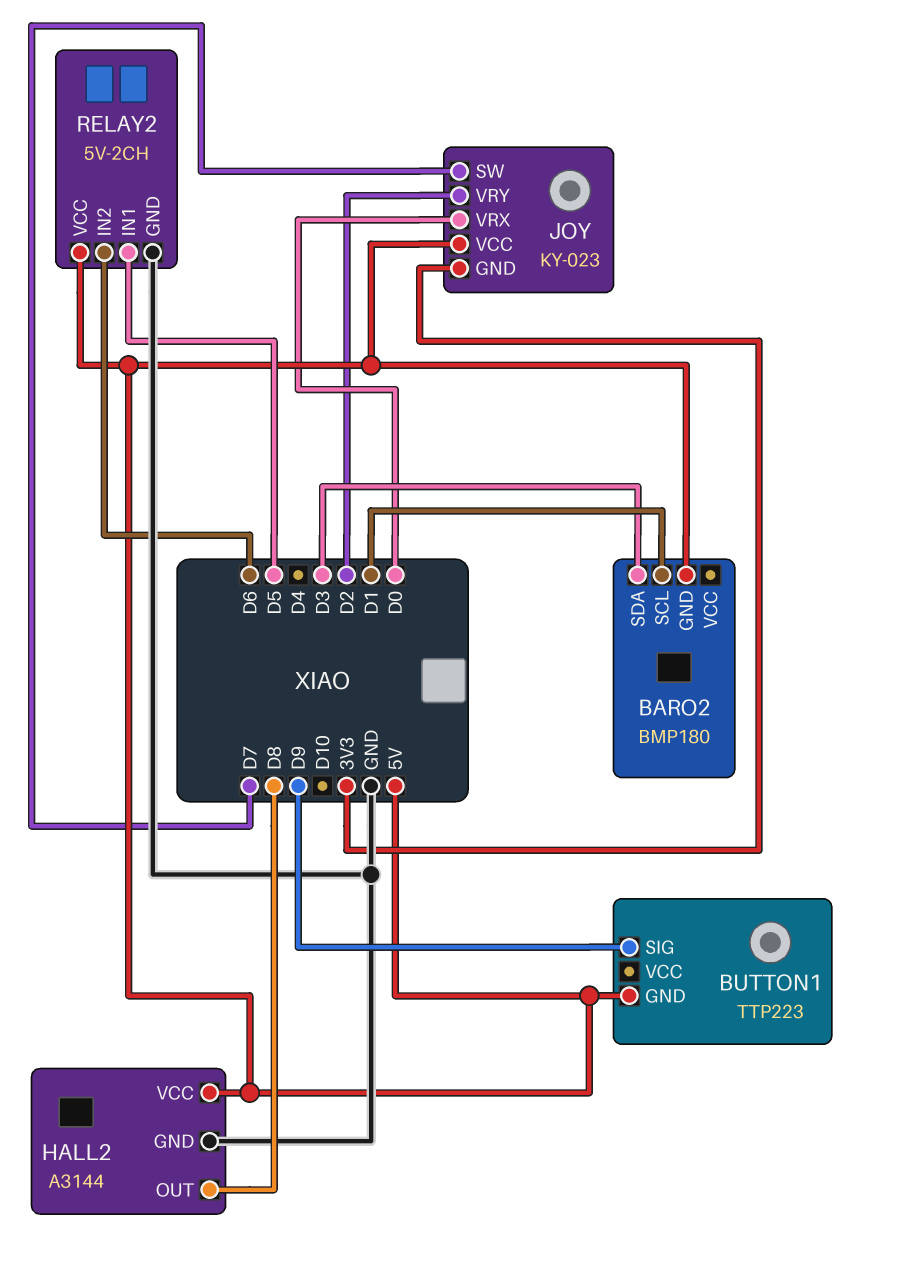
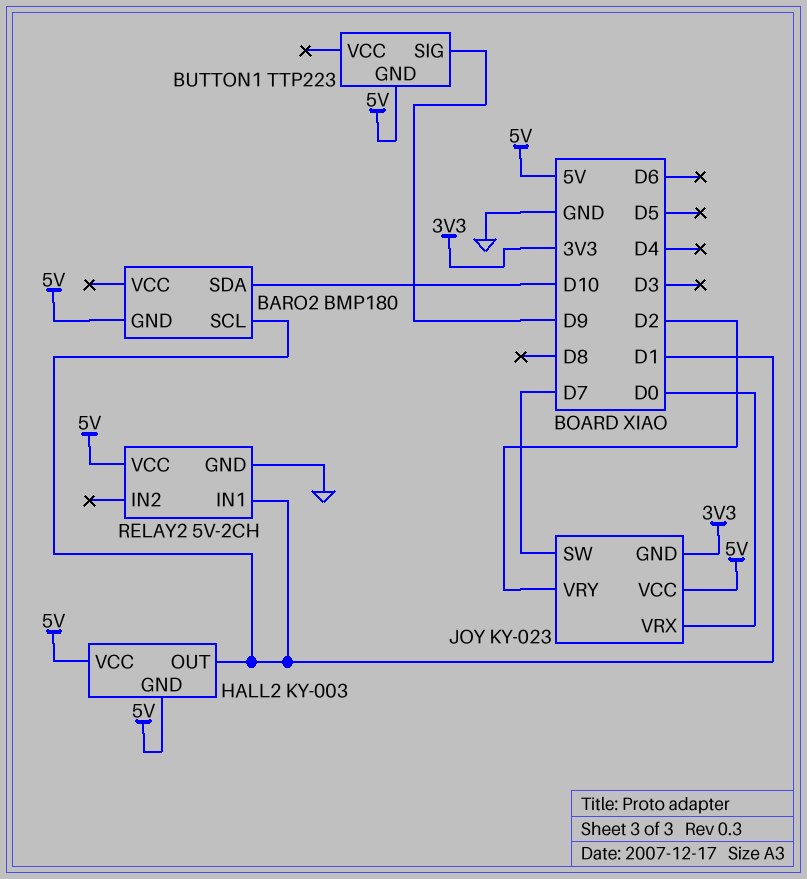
BARO2 pin SDA: D3 -> D10
HALL2: A3144 -> KY-003
HALL2 pin GND: GND -> 5V
HALL2 pin OUT: D8 -> D1
RELAY2 pin IN1: D5 -> D1
RELAY2 pin IN2: D6 -> none

